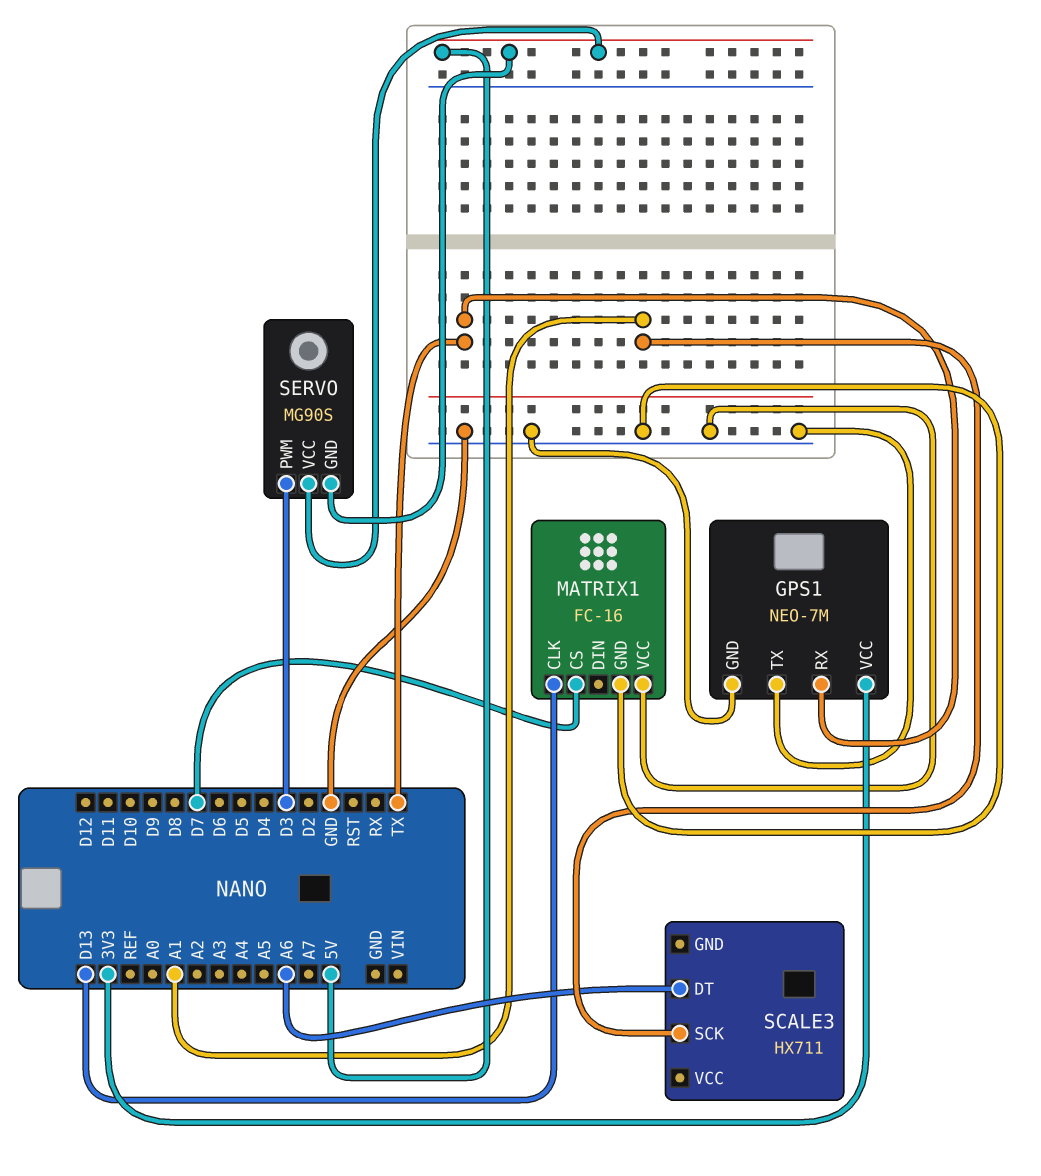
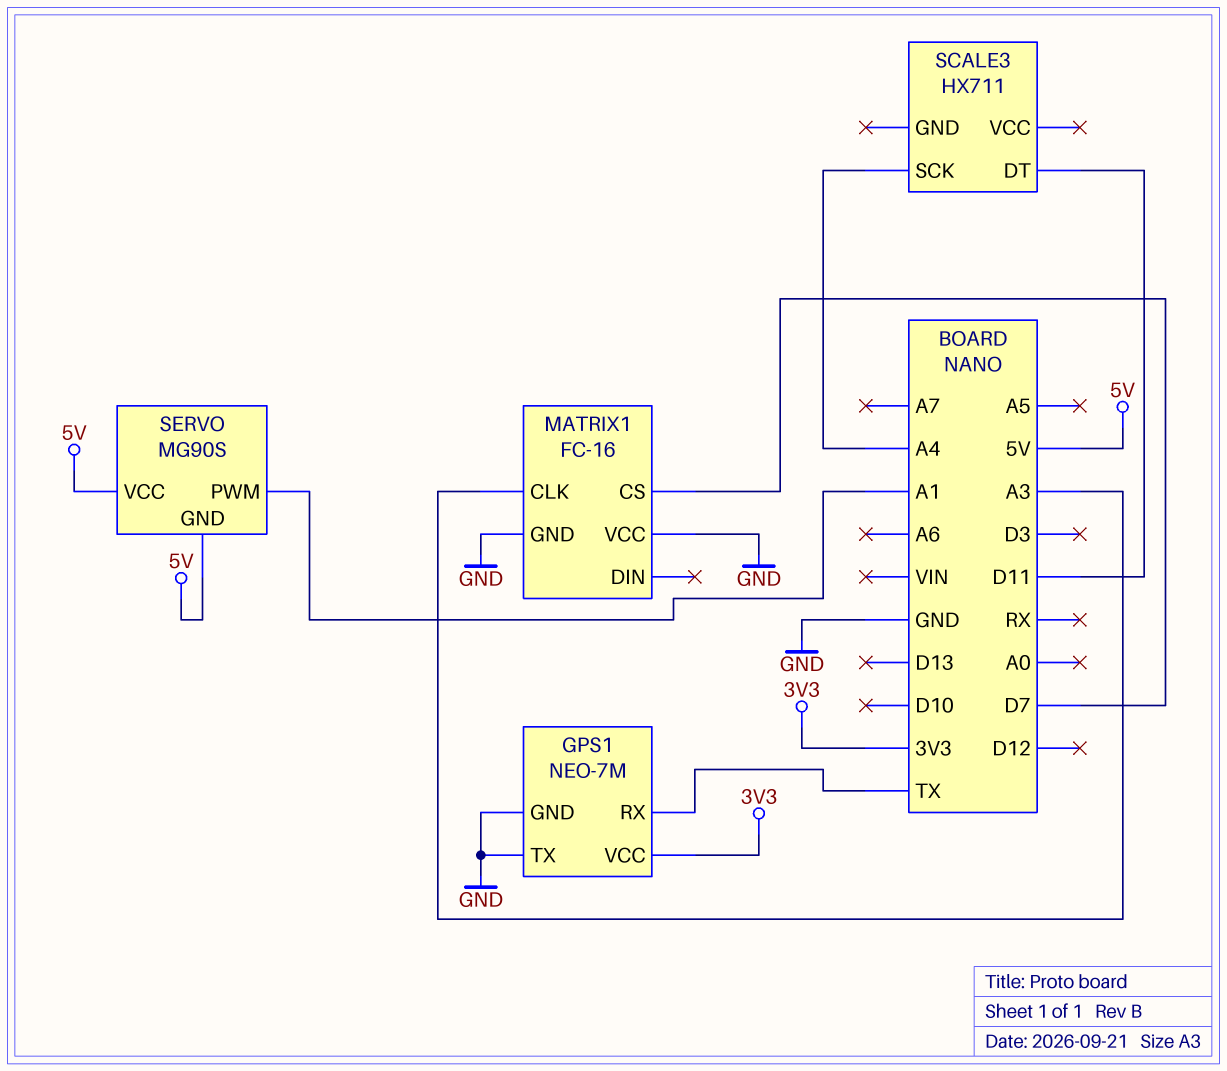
MATRIX1 pin CLK: D13 -> A3
SCALE3 pin DT: A6 -> D11
SCALE3 pin SCK: A1 -> A4
SERVO pin PWM: D3 -> A1

